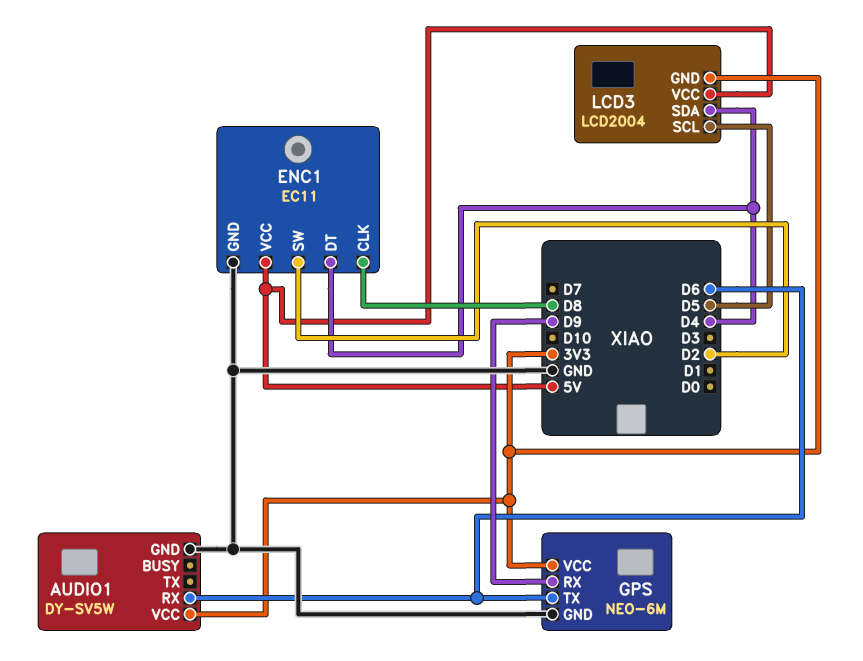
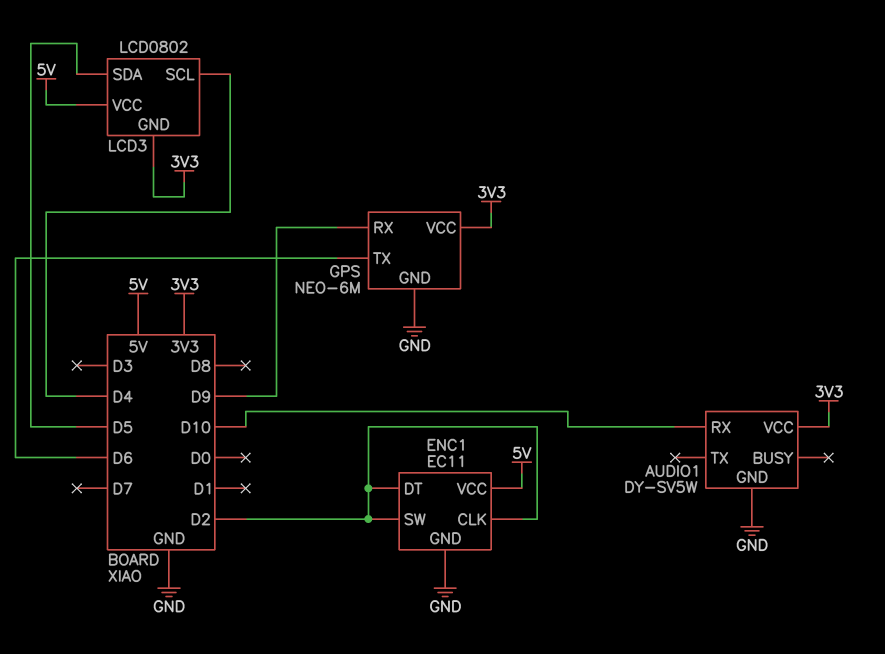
AUDIO1 pin RX: D6 -> D10
ENC1 pin CLK: D8 -> D2
ENC1 pin DT: D4 -> D2
LCD3: LCD2004 -> LCD0802
LCD3 pin SCL: D5 -> D4
LCD3 pin SDA: D4 -> D5

